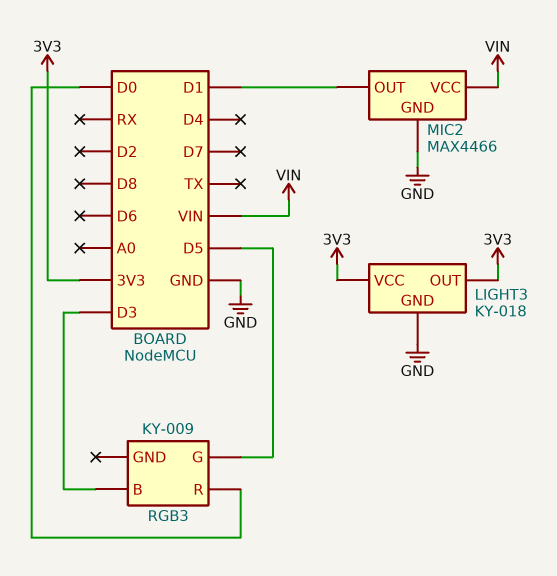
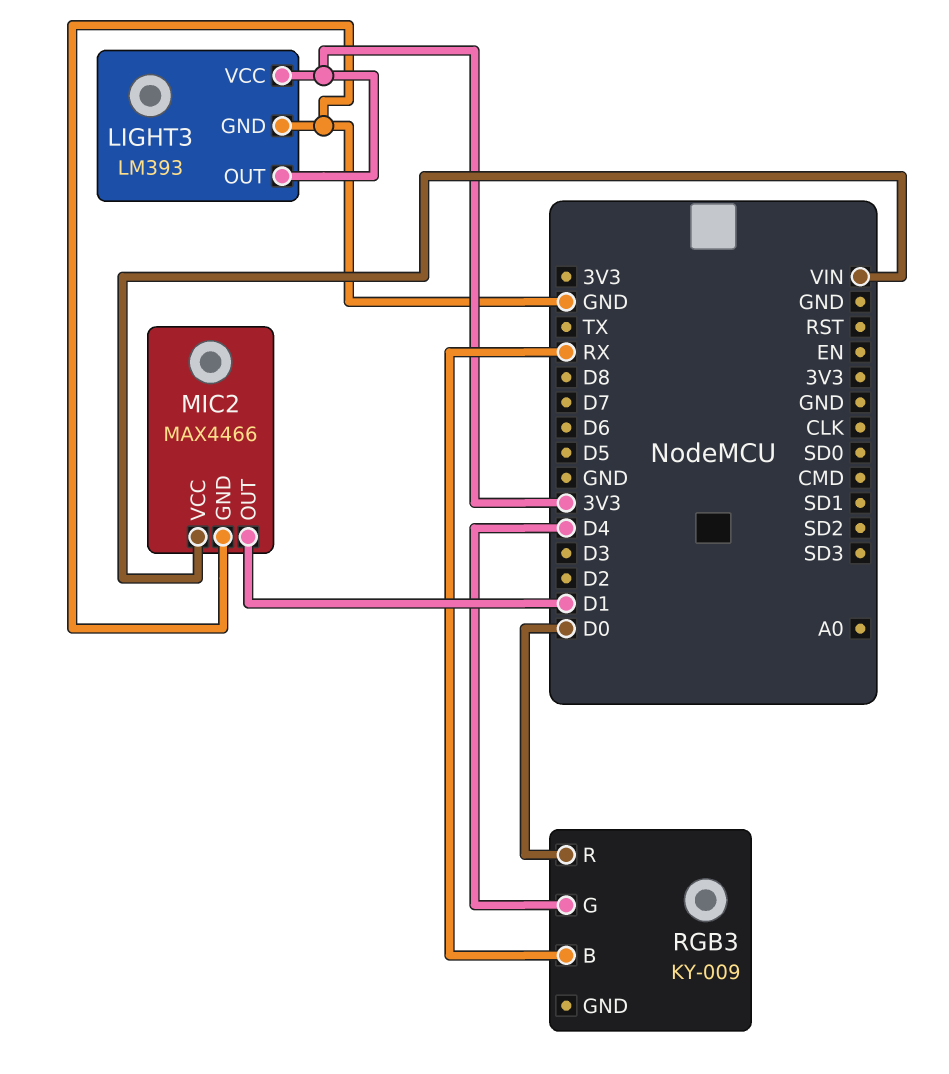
LIGHT3: KY-018 -> LM393
RGB3 pin B: D3 -> RX
RGB3 pin G: D5 -> D4

